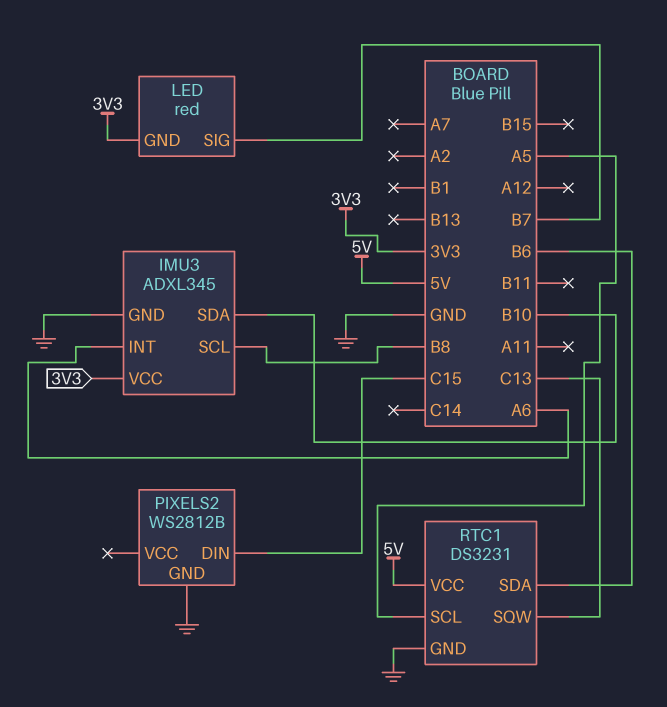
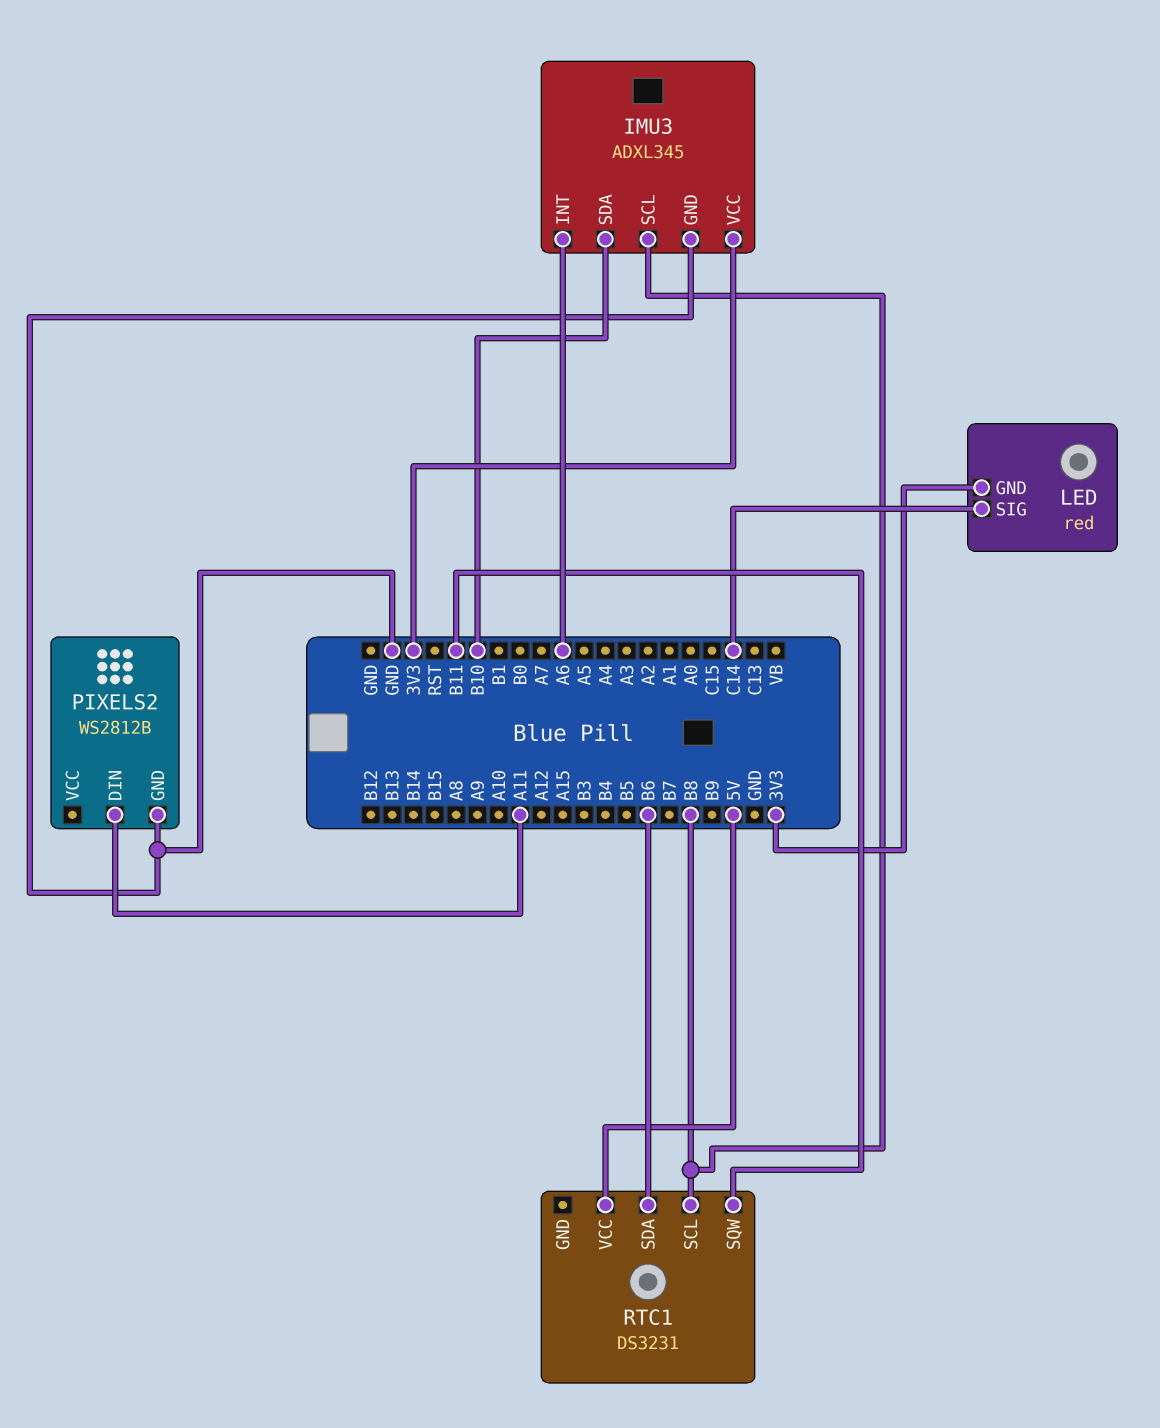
LED pin SIG: B7 -> C14
PIXELS2 pin DIN: C15 -> A11
RTC1 pin GND: GND -> none
RTC1 pin SCL: A5 -> B8
RTC1 pin SQW: C13 -> B11

